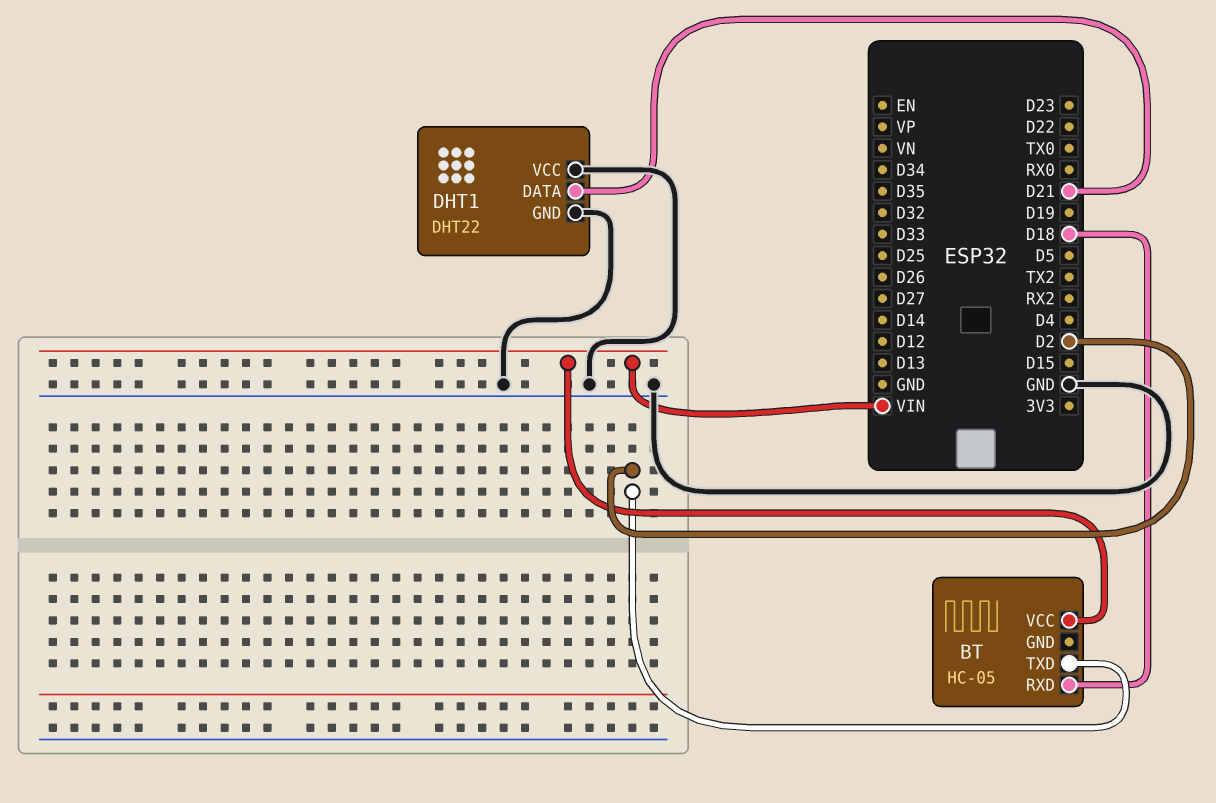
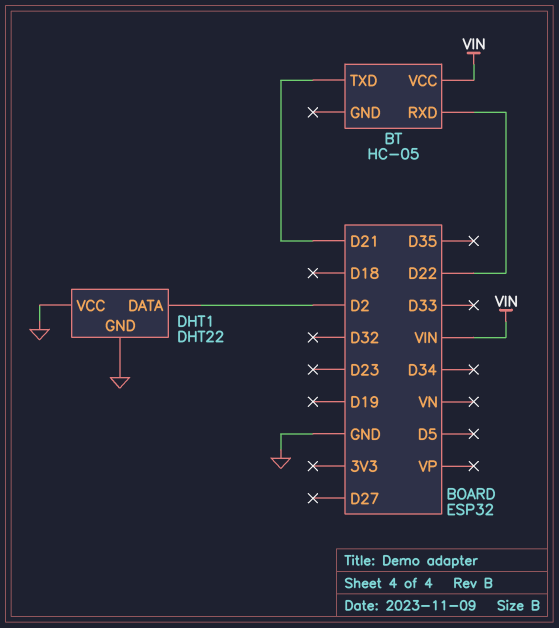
BT pin RXD: D18 -> D22
BT pin TXD: D2 -> D21
DHT1 pin DATA: D21 -> D2

